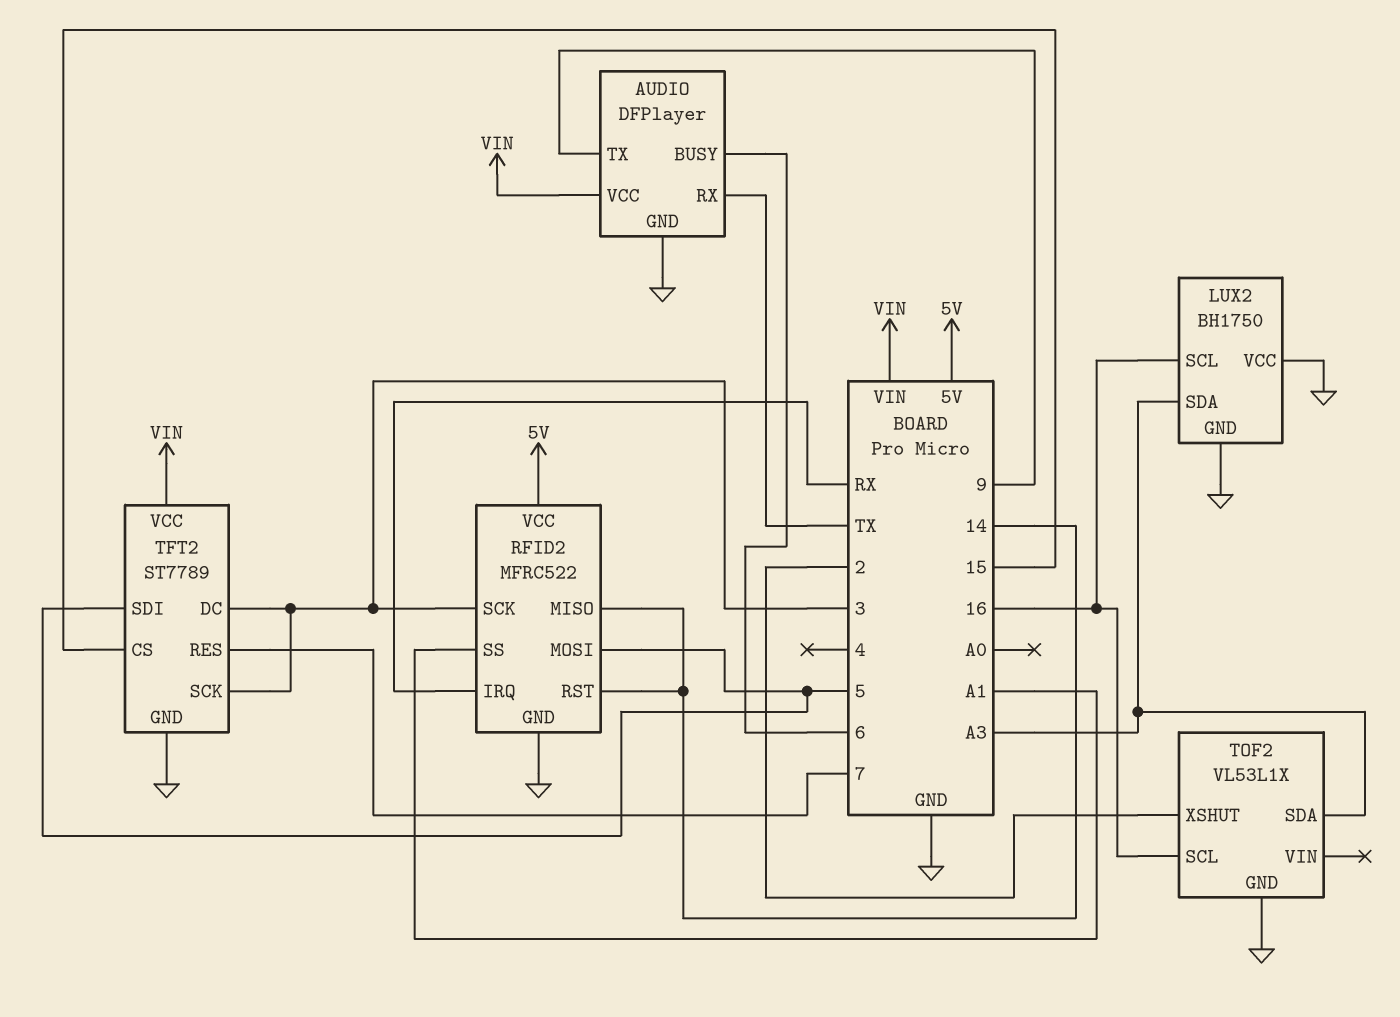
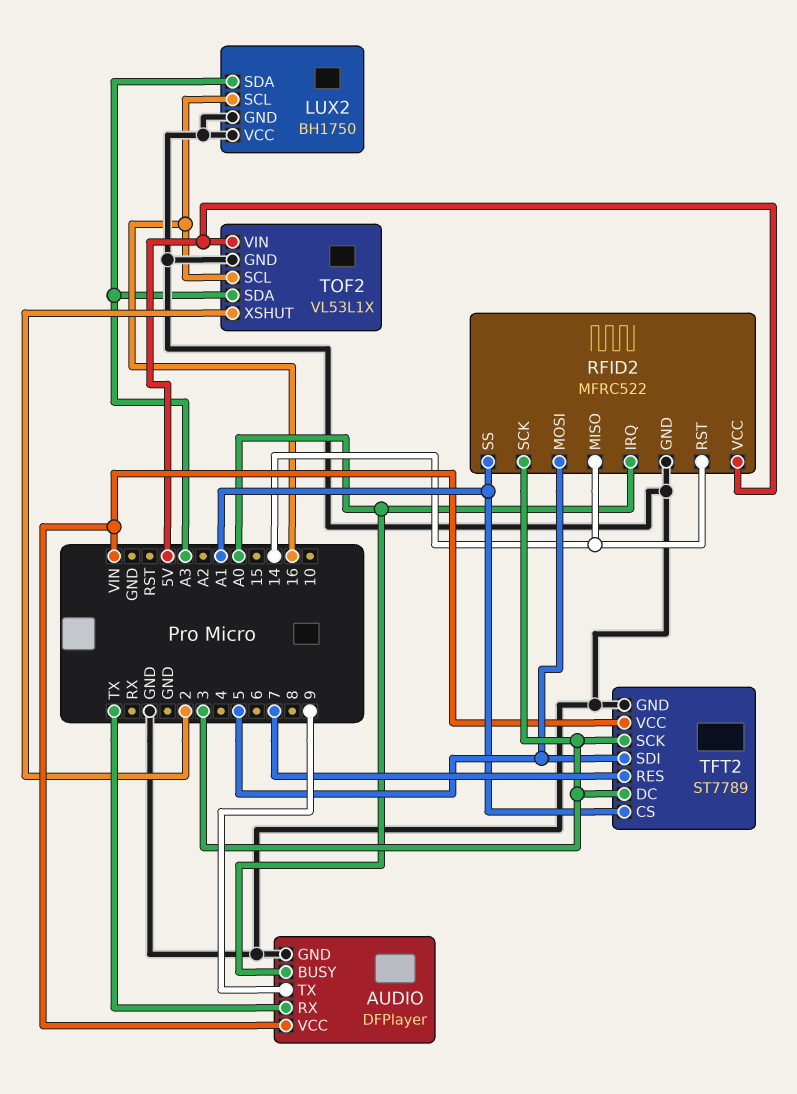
AUDIO pin BUSY: 6 -> A0
RFID2 pin IRQ: RX -> A0
TFT2 pin CS: 15 -> A1
TOF2 pin VIN: none -> 5V

